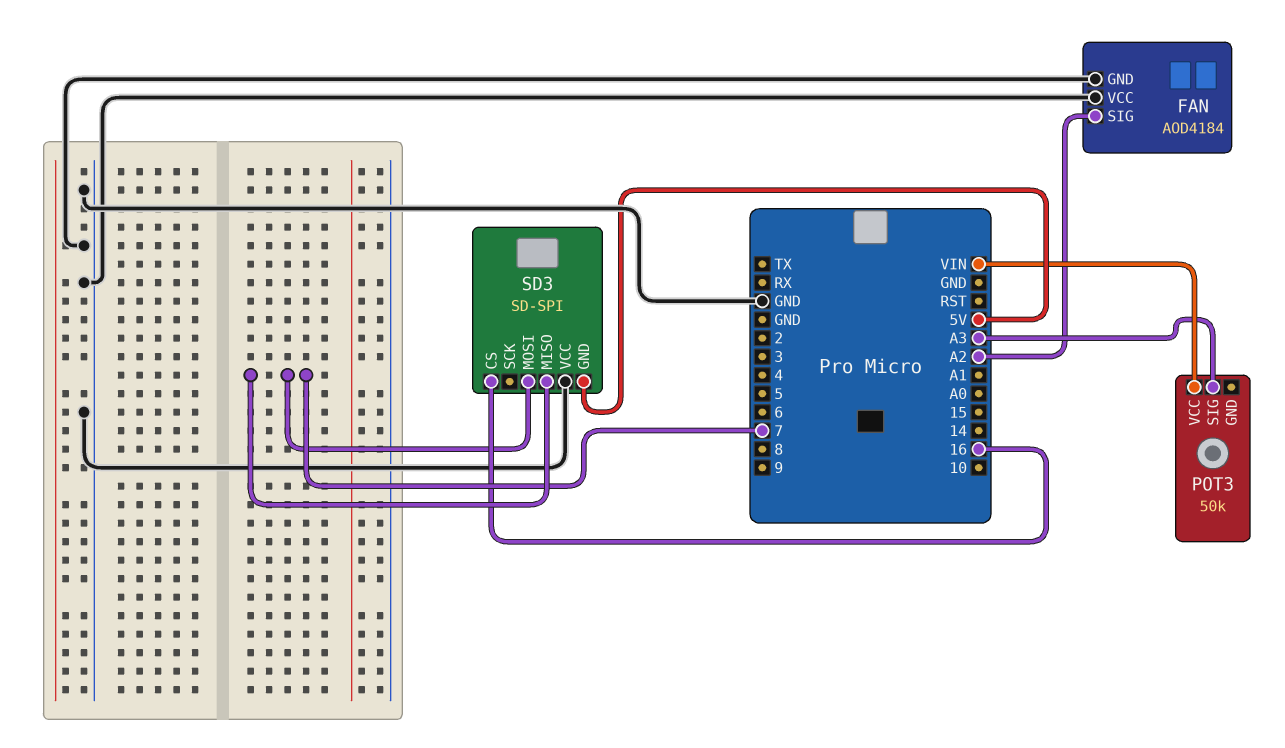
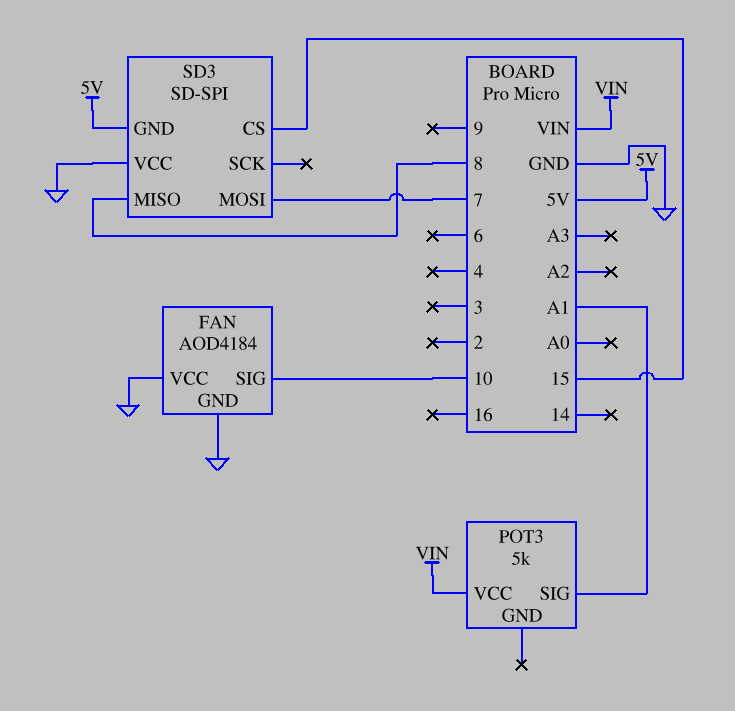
FAN pin SIG: A2 -> 10
POT3: 50k -> 5k
POT3 pin SIG: A3 -> A1
SD3 pin CS: 16 -> 15
SD3 pin MISO: 7 -> 8

